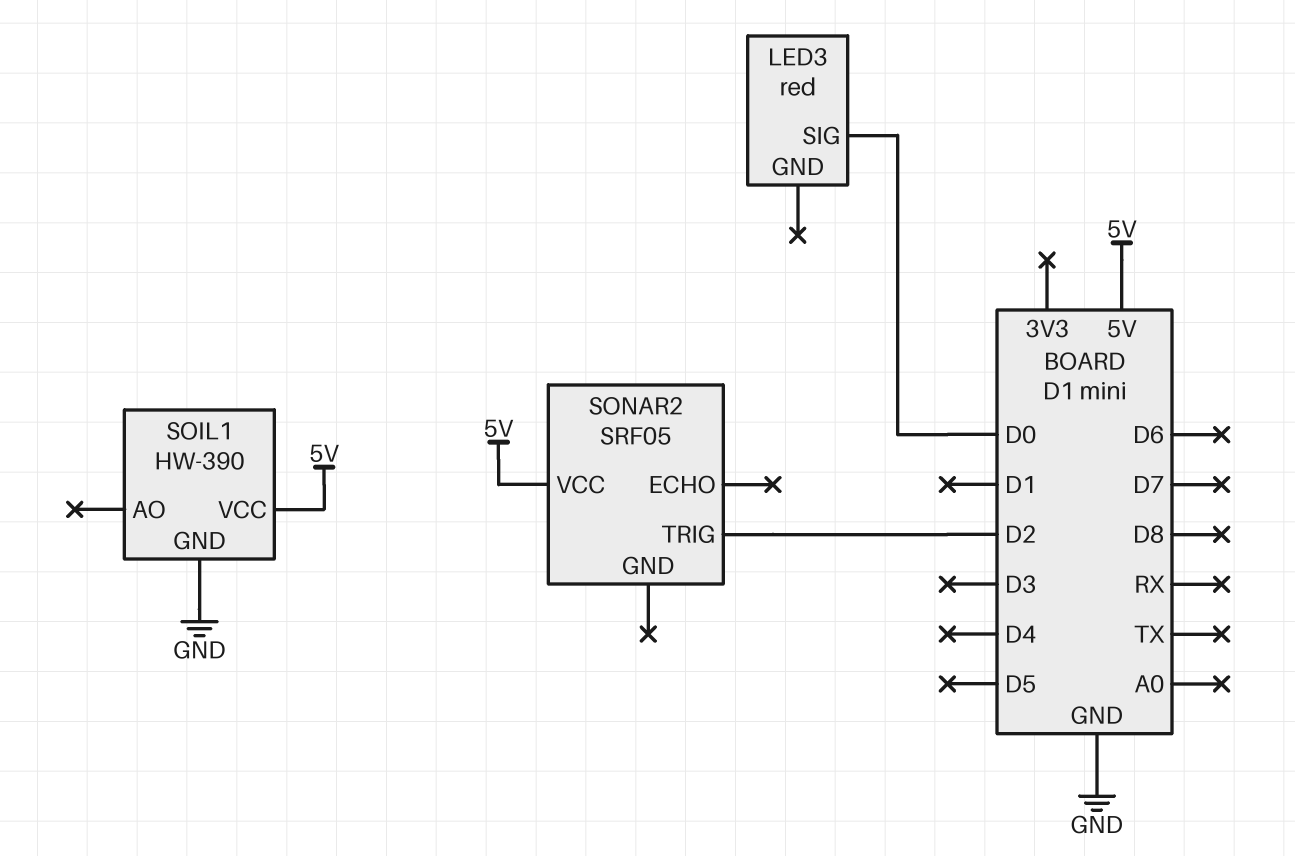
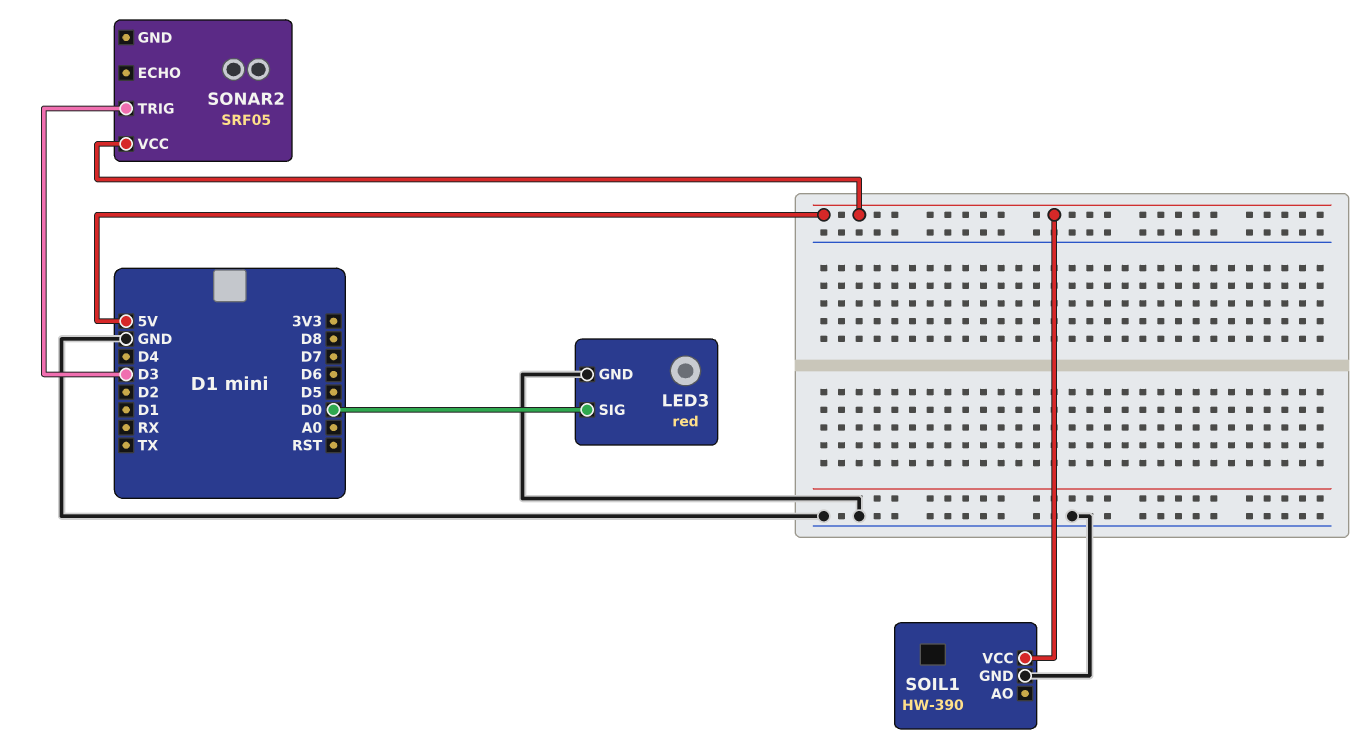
LED3 pin GND: none -> GND
SONAR2 pin TRIG: D2 -> D3

